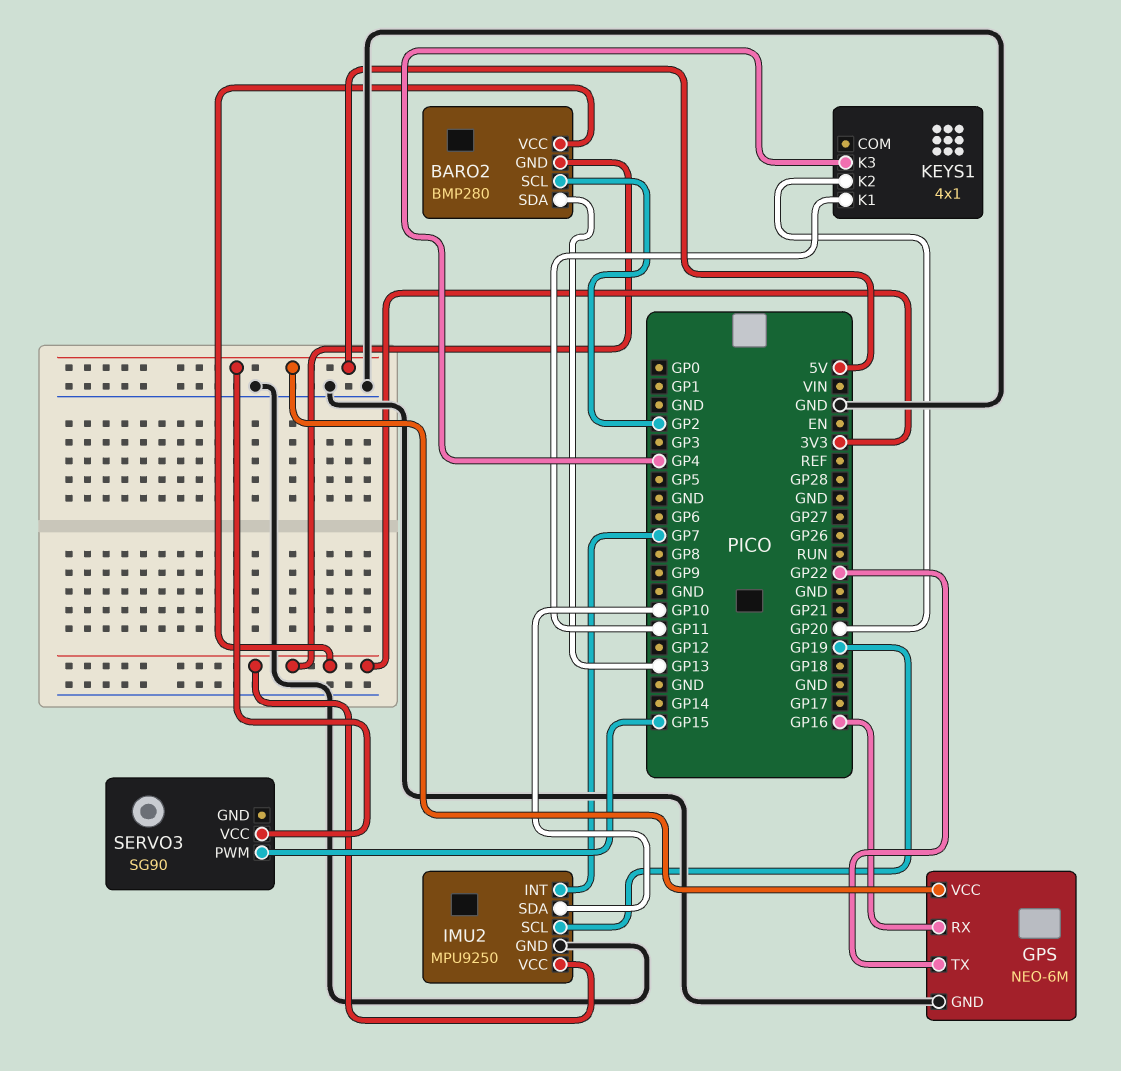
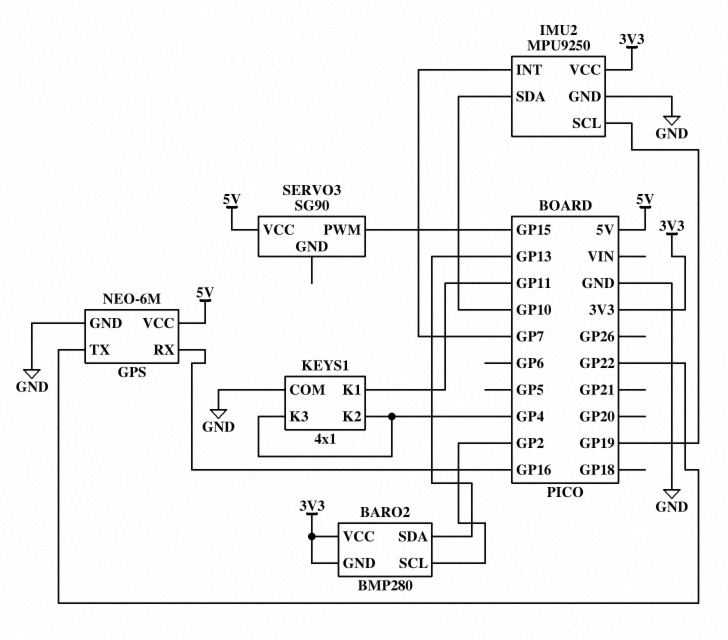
KEYS1 pin COM: none -> GND
KEYS1 pin K2: GP20 -> GP4

